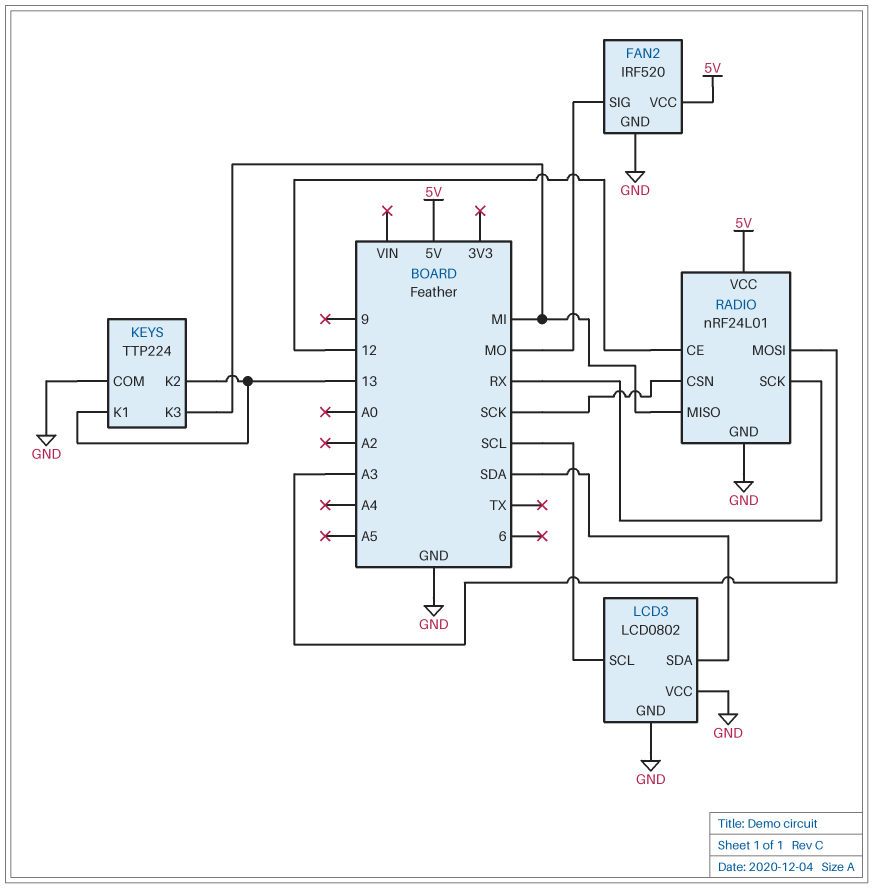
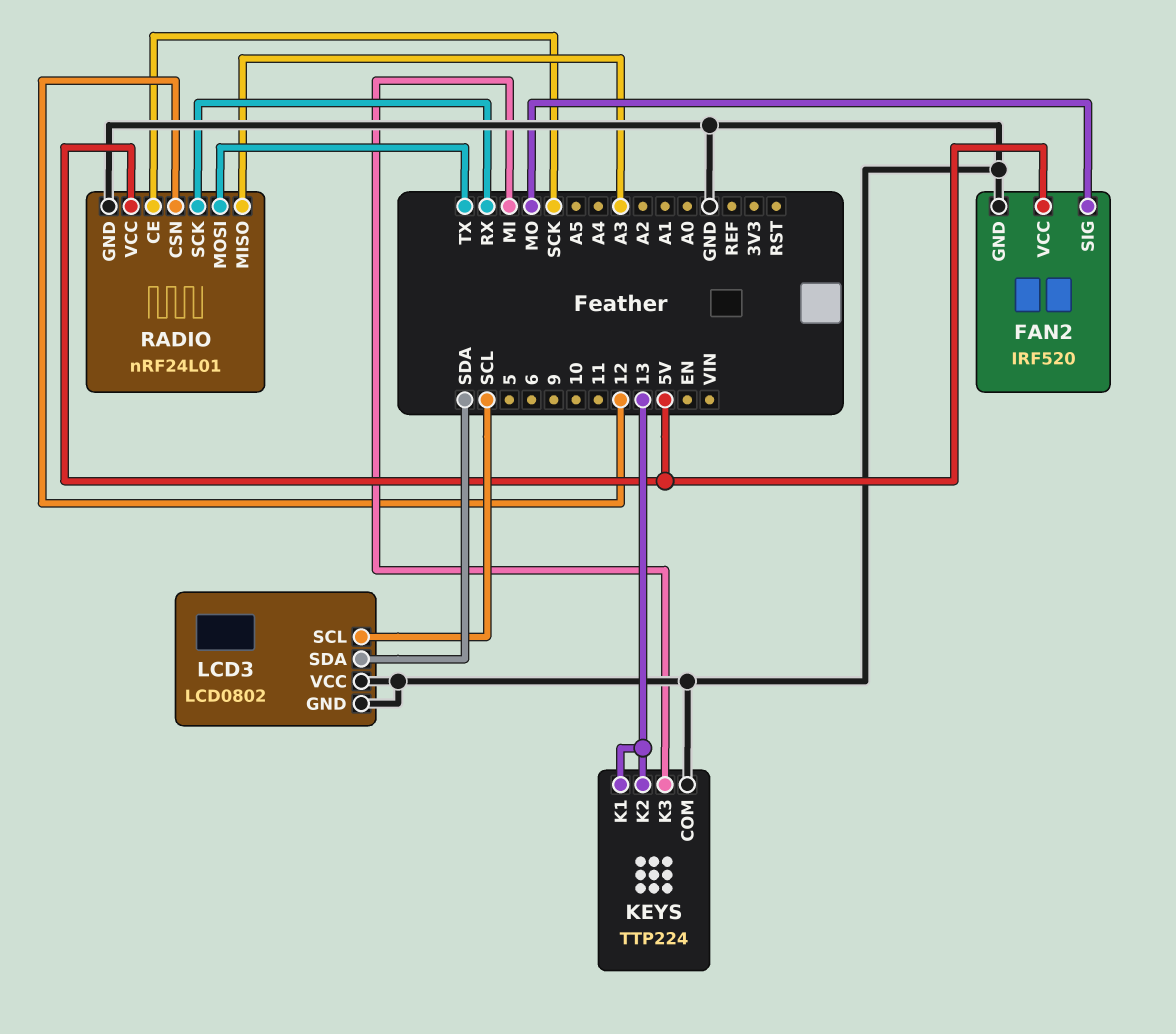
RADIO pin CE: 12 -> SCK
RADIO pin CSN: SCK -> 12
RADIO pin MISO: MI -> A3
RADIO pin MOSI: A3 -> TX

